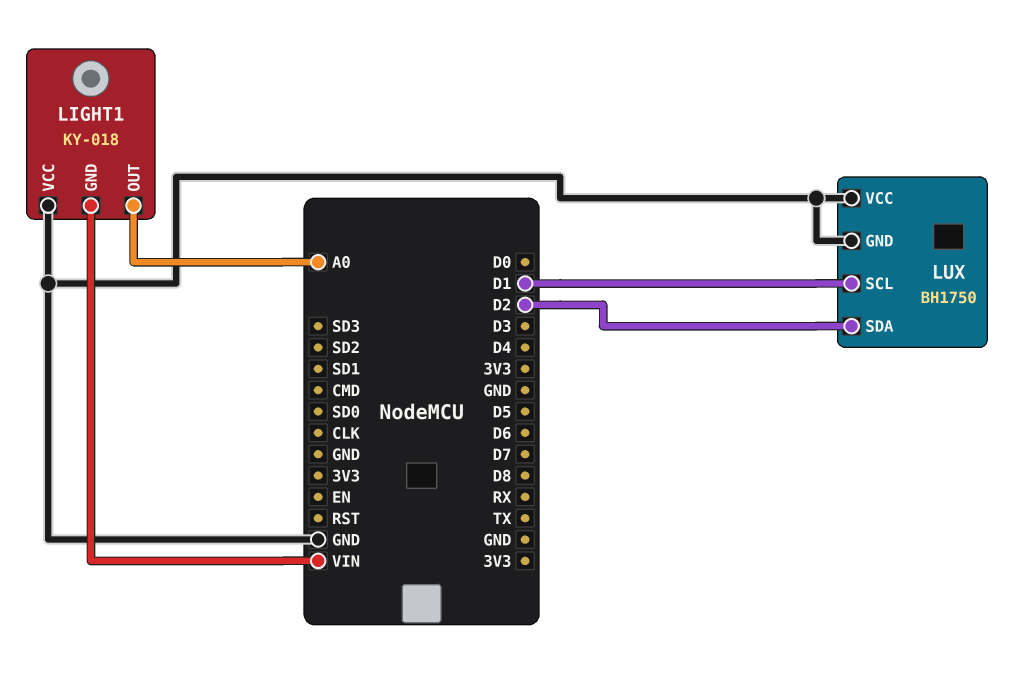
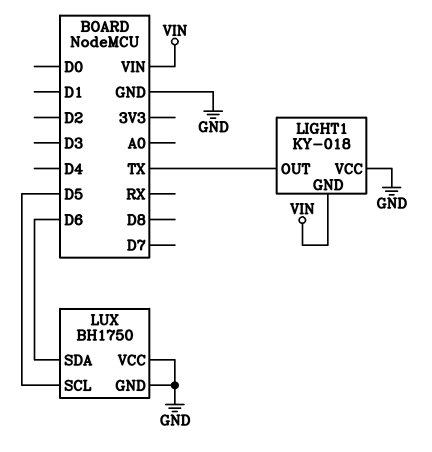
LIGHT1 pin OUT: A0 -> TX
LUX pin SCL: D1 -> D5
LUX pin SDA: D2 -> D6

